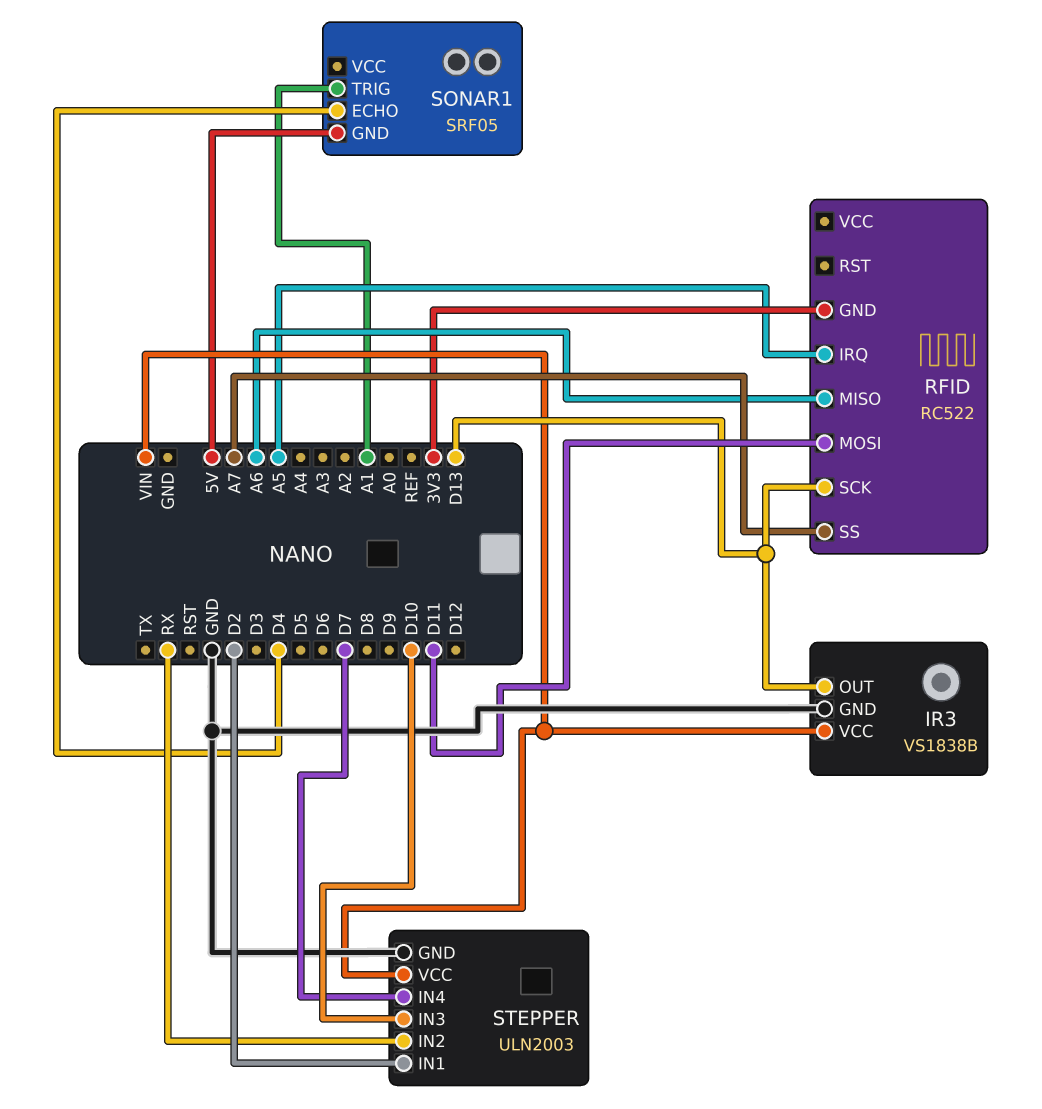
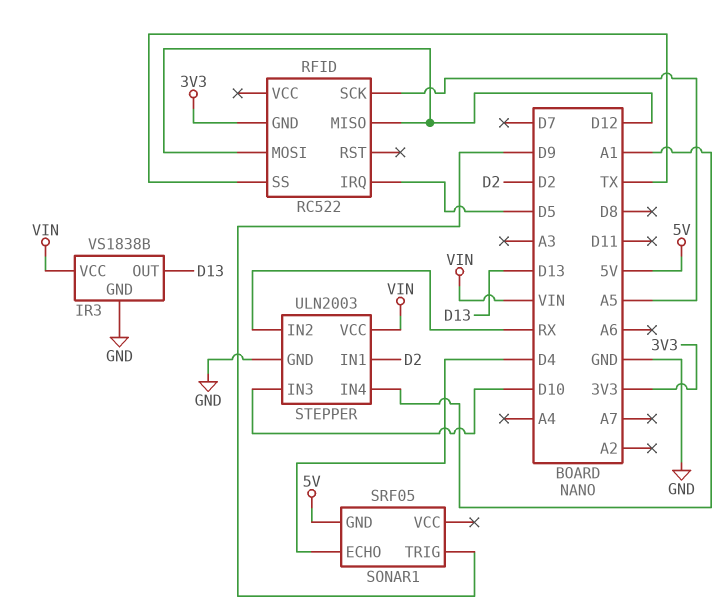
RFID pin IRQ: A5 -> D5
RFID pin MISO: A6 -> D12
RFID pin MOSI: D11 -> D12
RFID pin SCK: D13 -> A5
RFID pin SS: A7 -> TX
SONAR1 pin TRIG: A1 -> D9
STEPPER pin IN4: D7 -> A1

